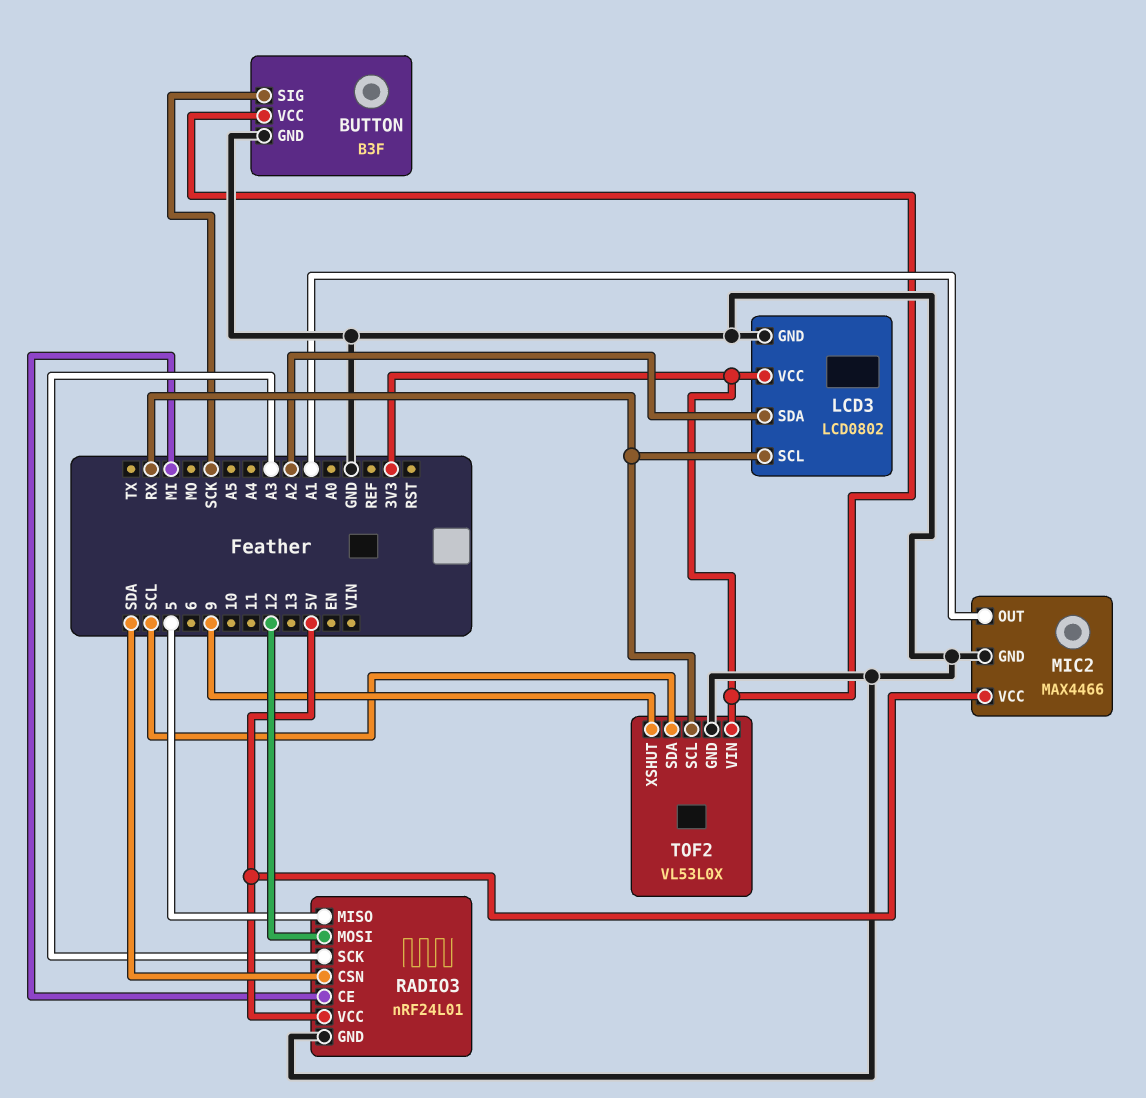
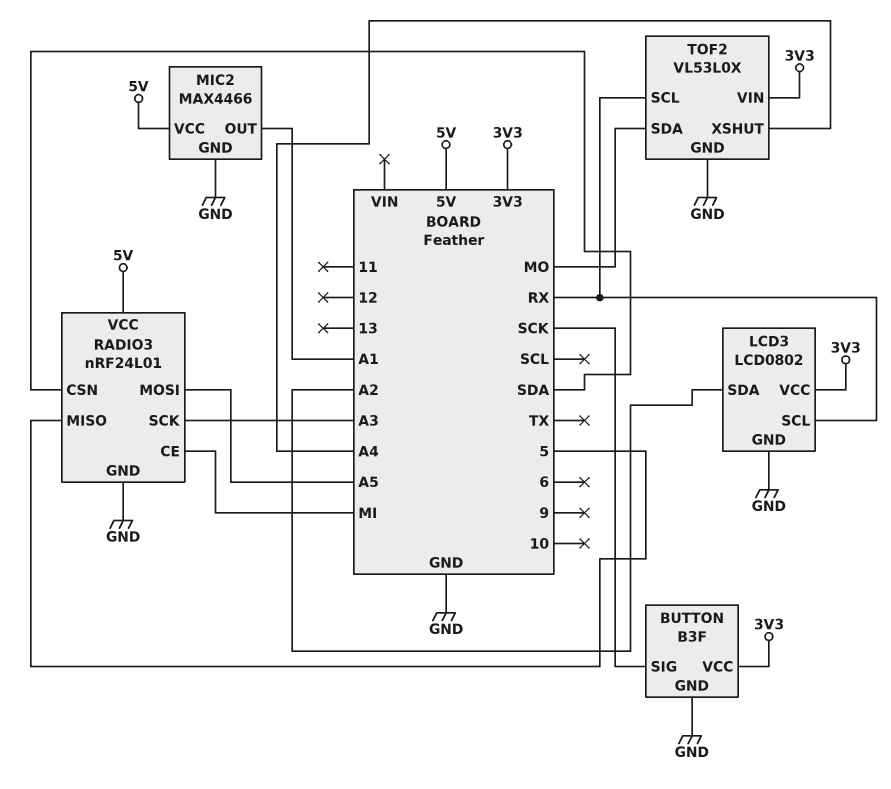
RADIO3 pin MOSI: 12 -> A5
TOF2 pin SDA: SCL -> MO
TOF2 pin XSHUT: 9 -> A4

